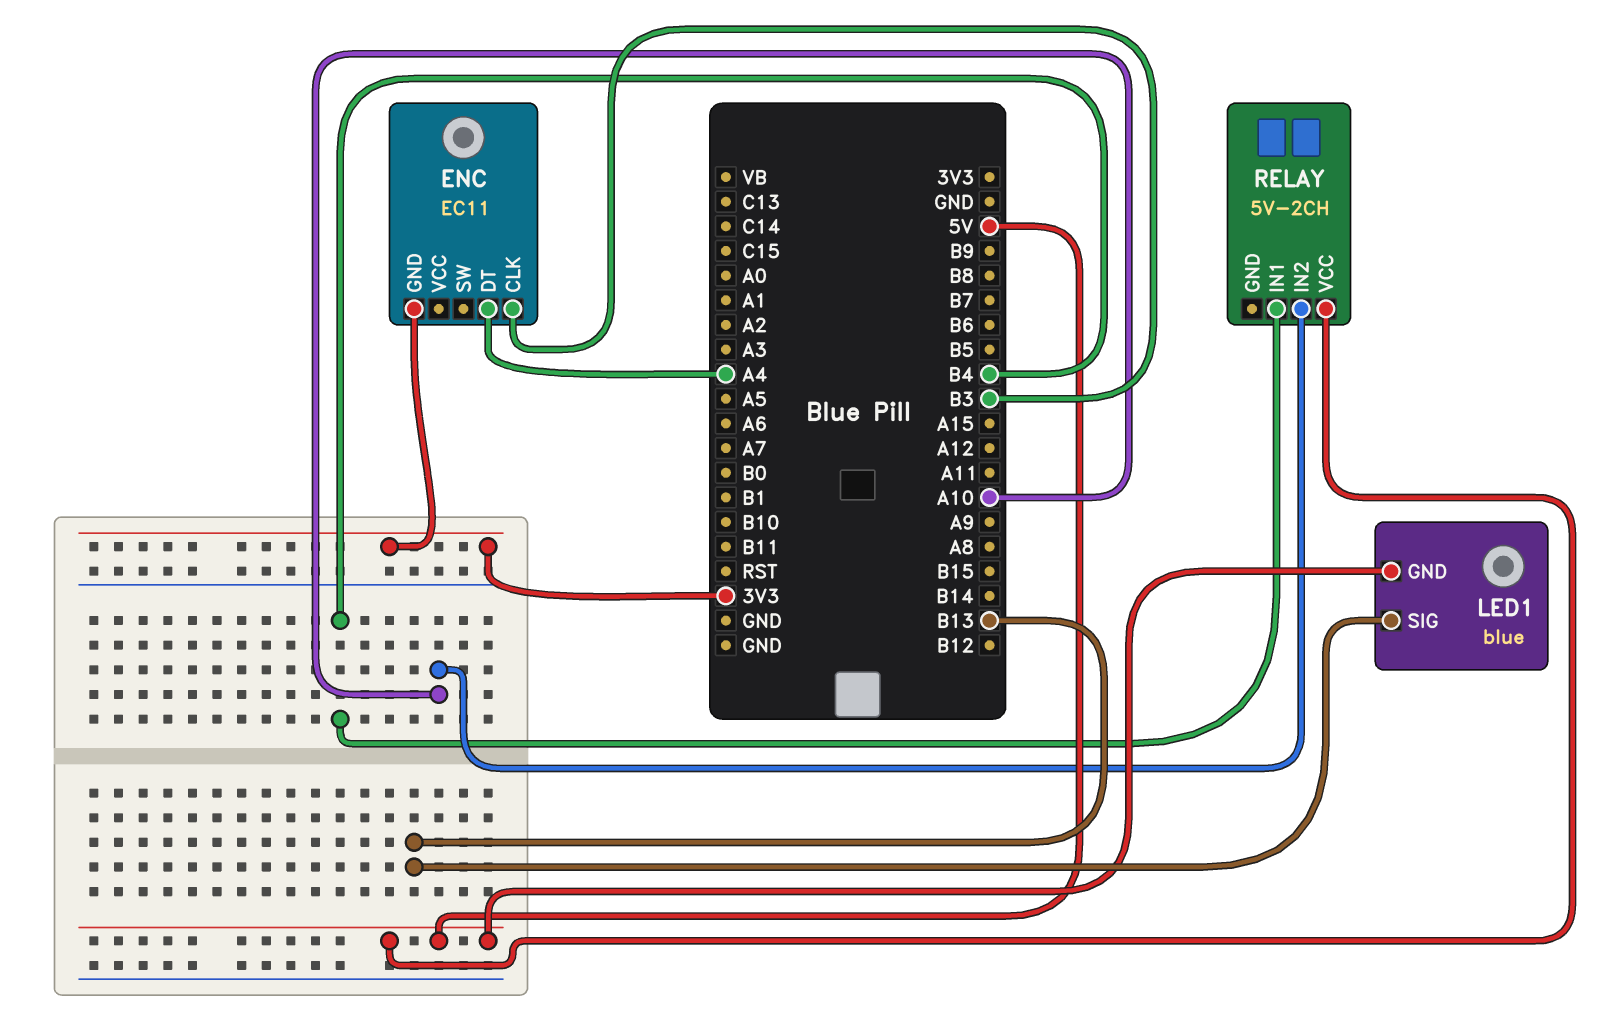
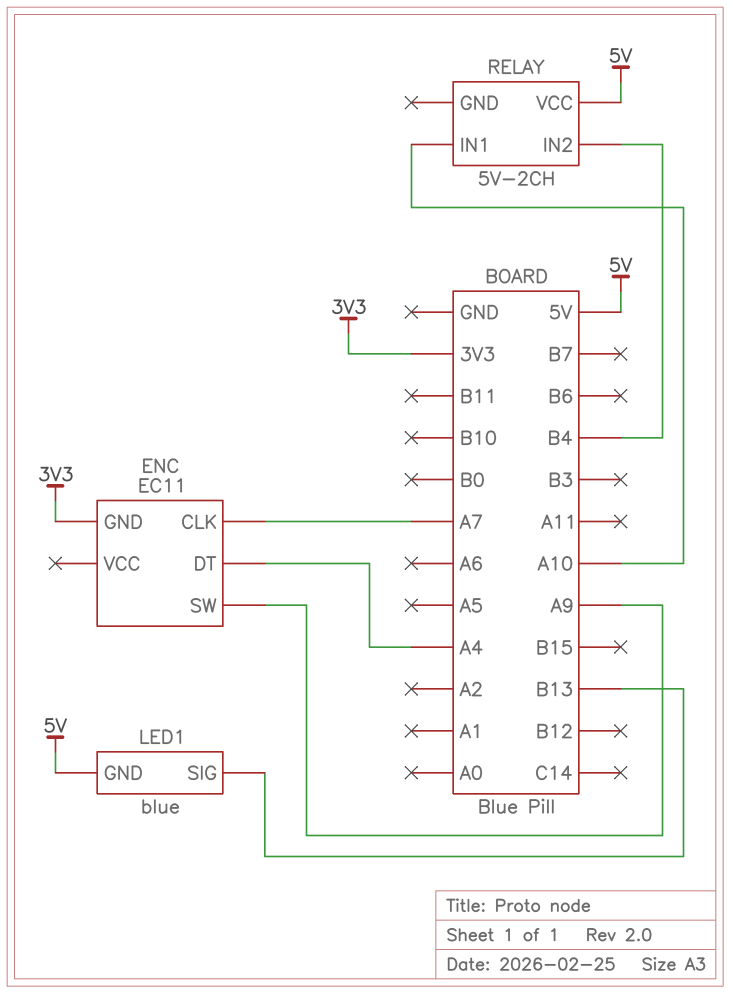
ENC pin CLK: B3 -> A7
ENC pin SW: none -> A9
RELAY pin IN1: B4 -> A10
RELAY pin IN2: A10 -> B4

